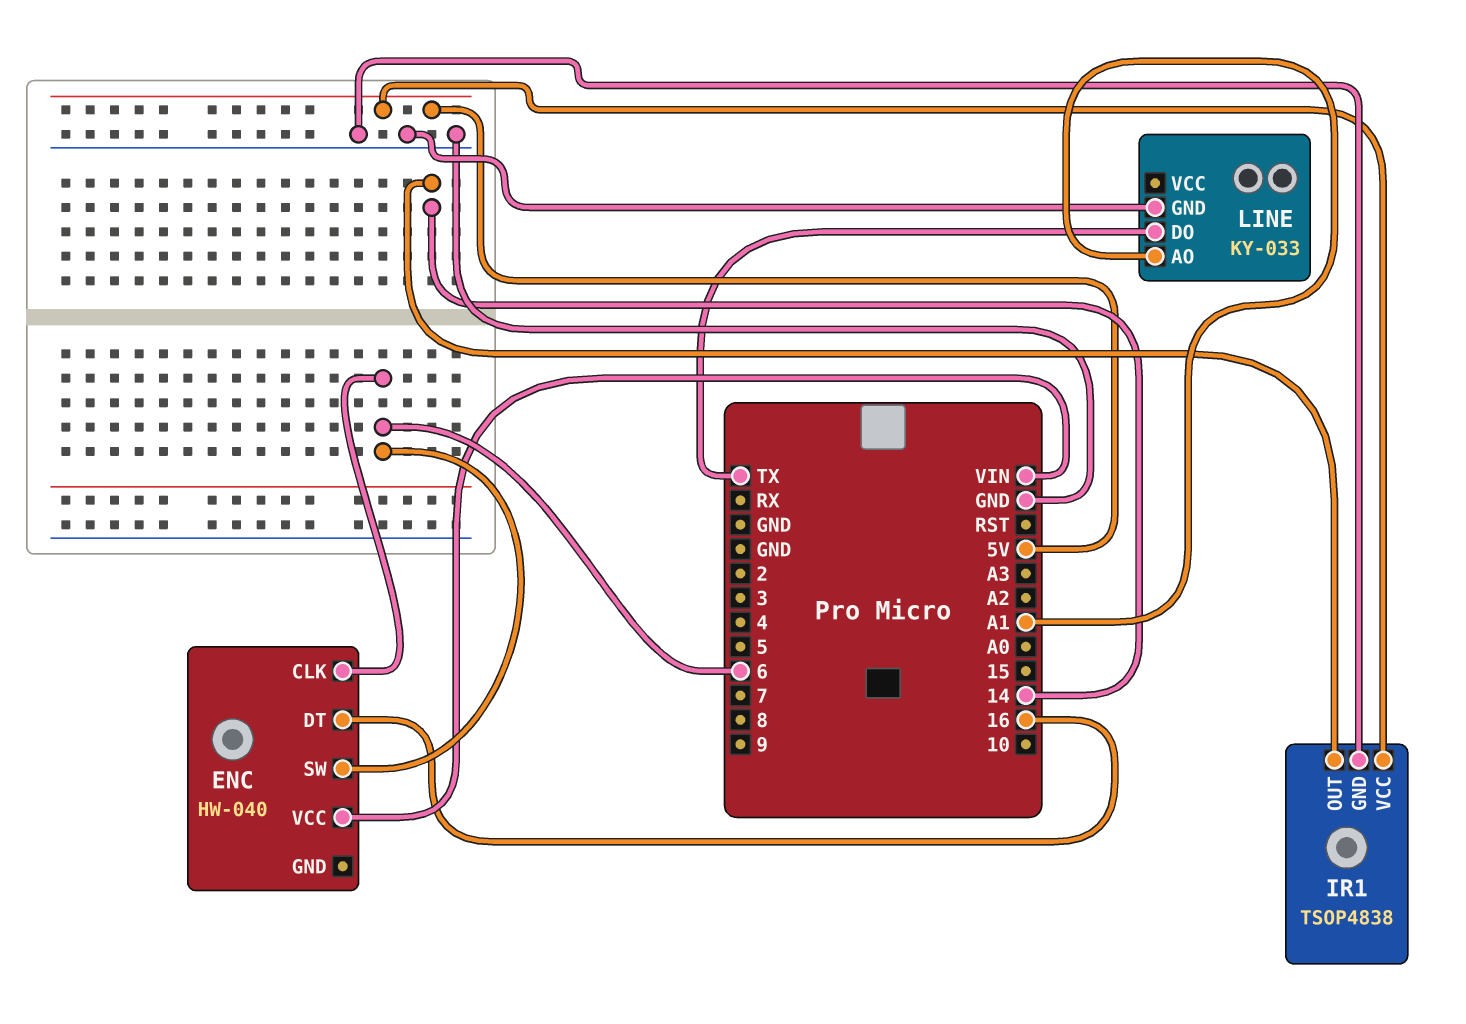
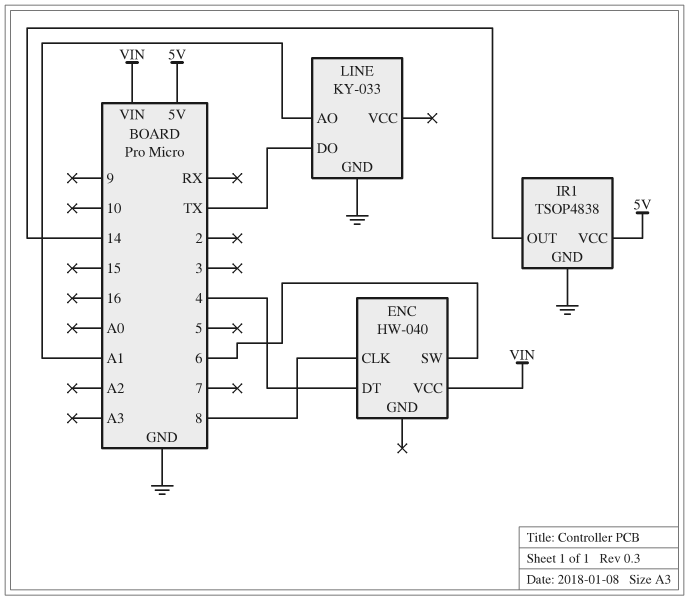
ENC pin CLK: 6 -> 8
ENC pin DT: 16 -> 4

